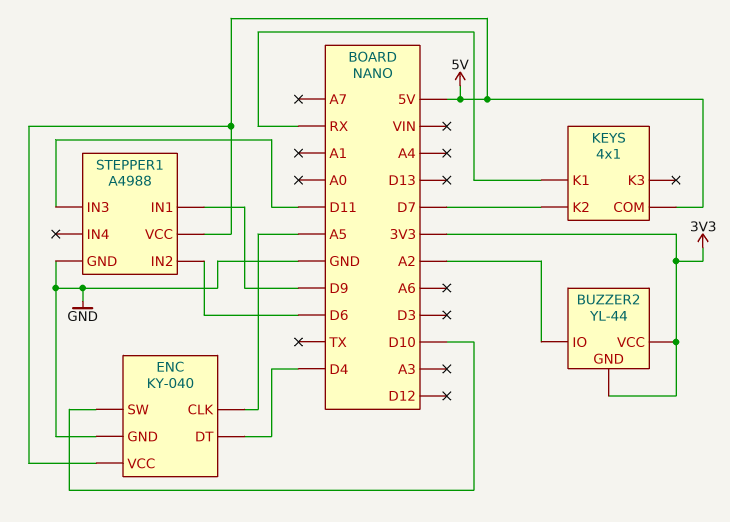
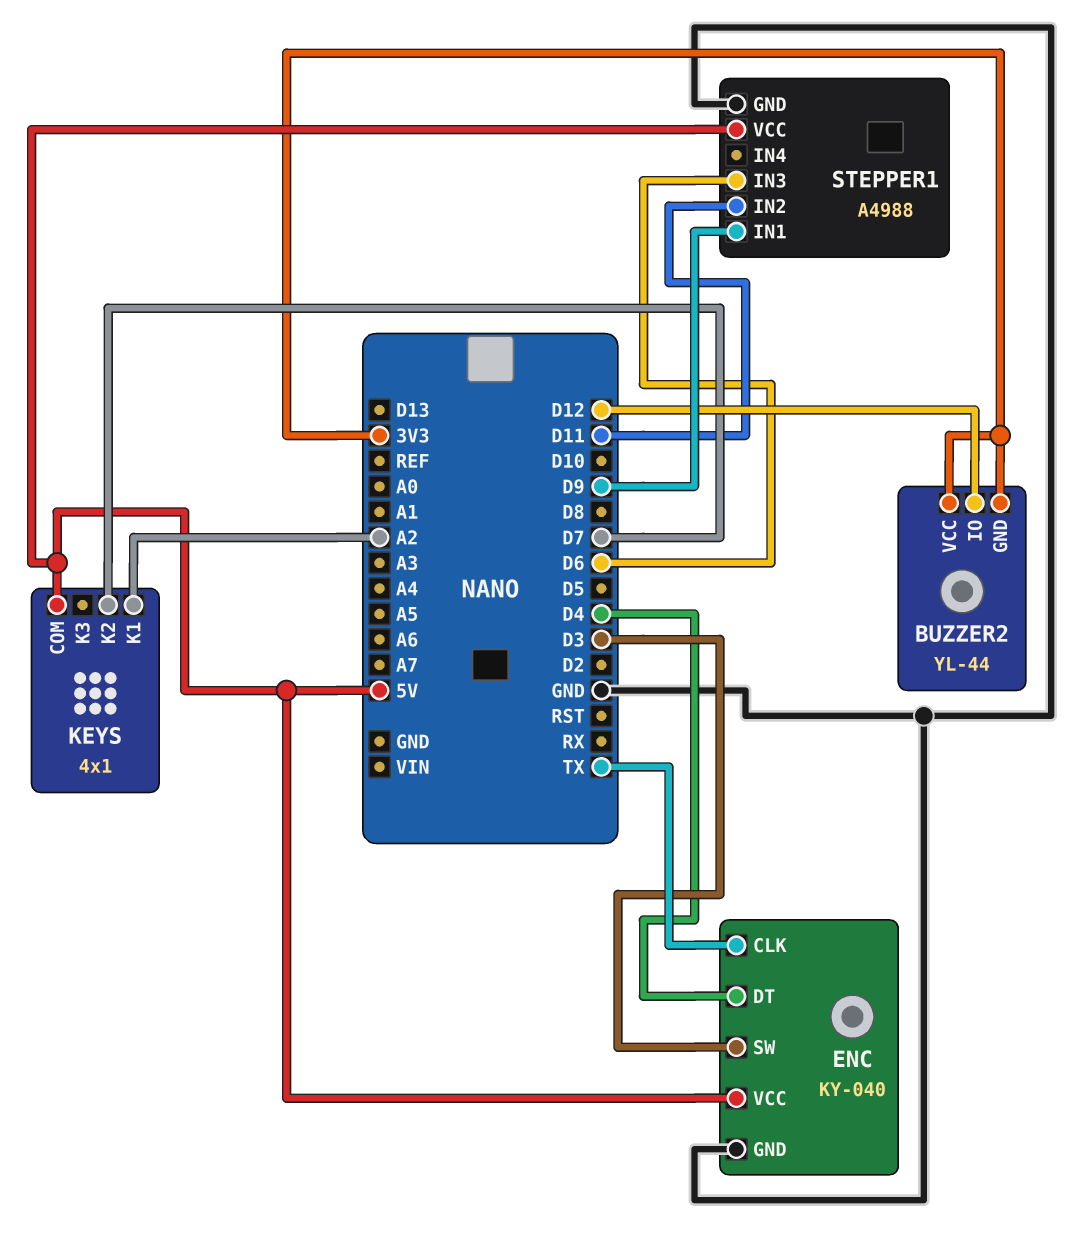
BUZZER2 pin IO: A2 -> D12
ENC pin CLK: A5 -> TX
ENC pin SW: D10 -> D3
KEYS pin K1: RX -> A2
STEPPER1 pin IN2: D6 -> D11
STEPPER1 pin IN3: D11 -> D6

